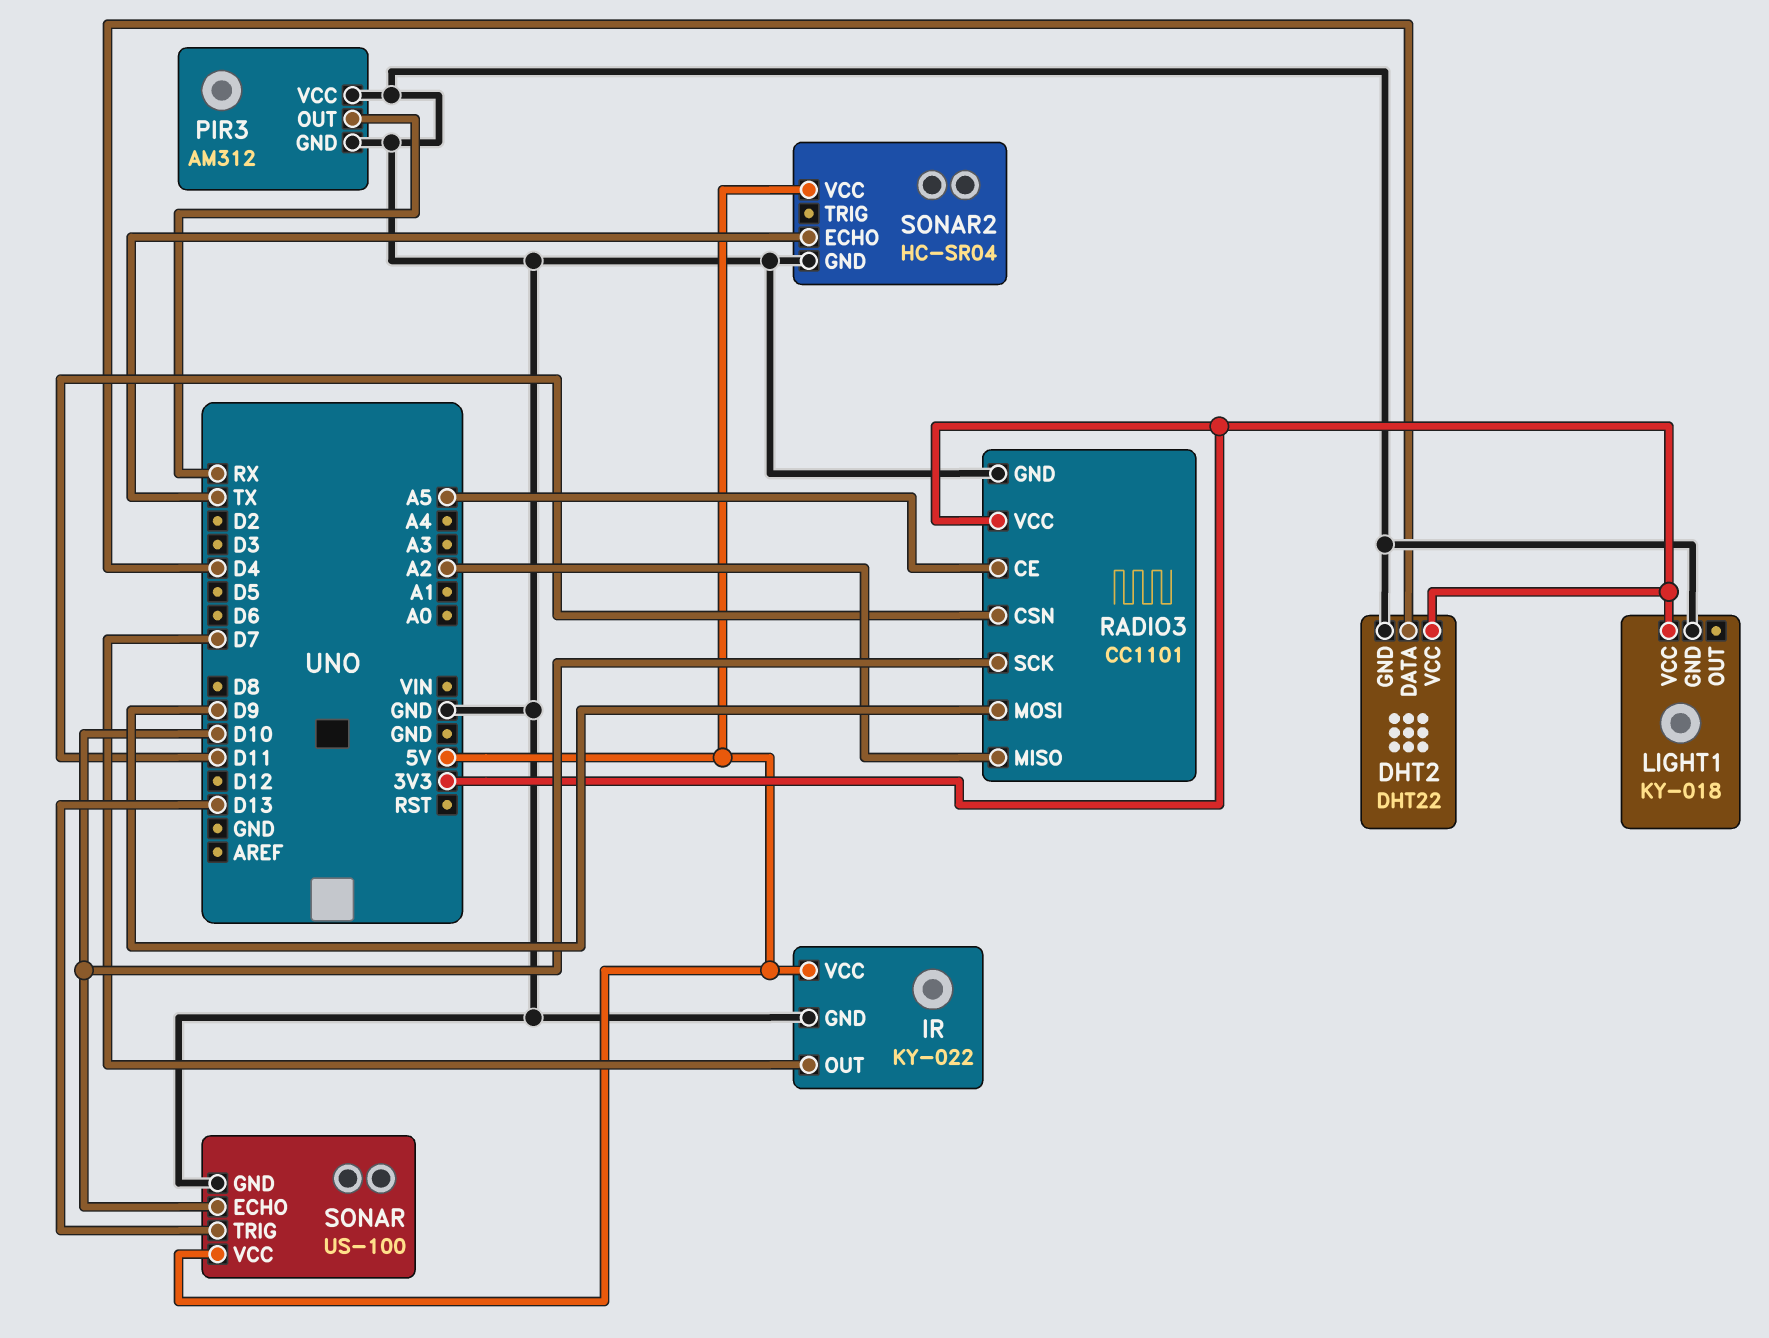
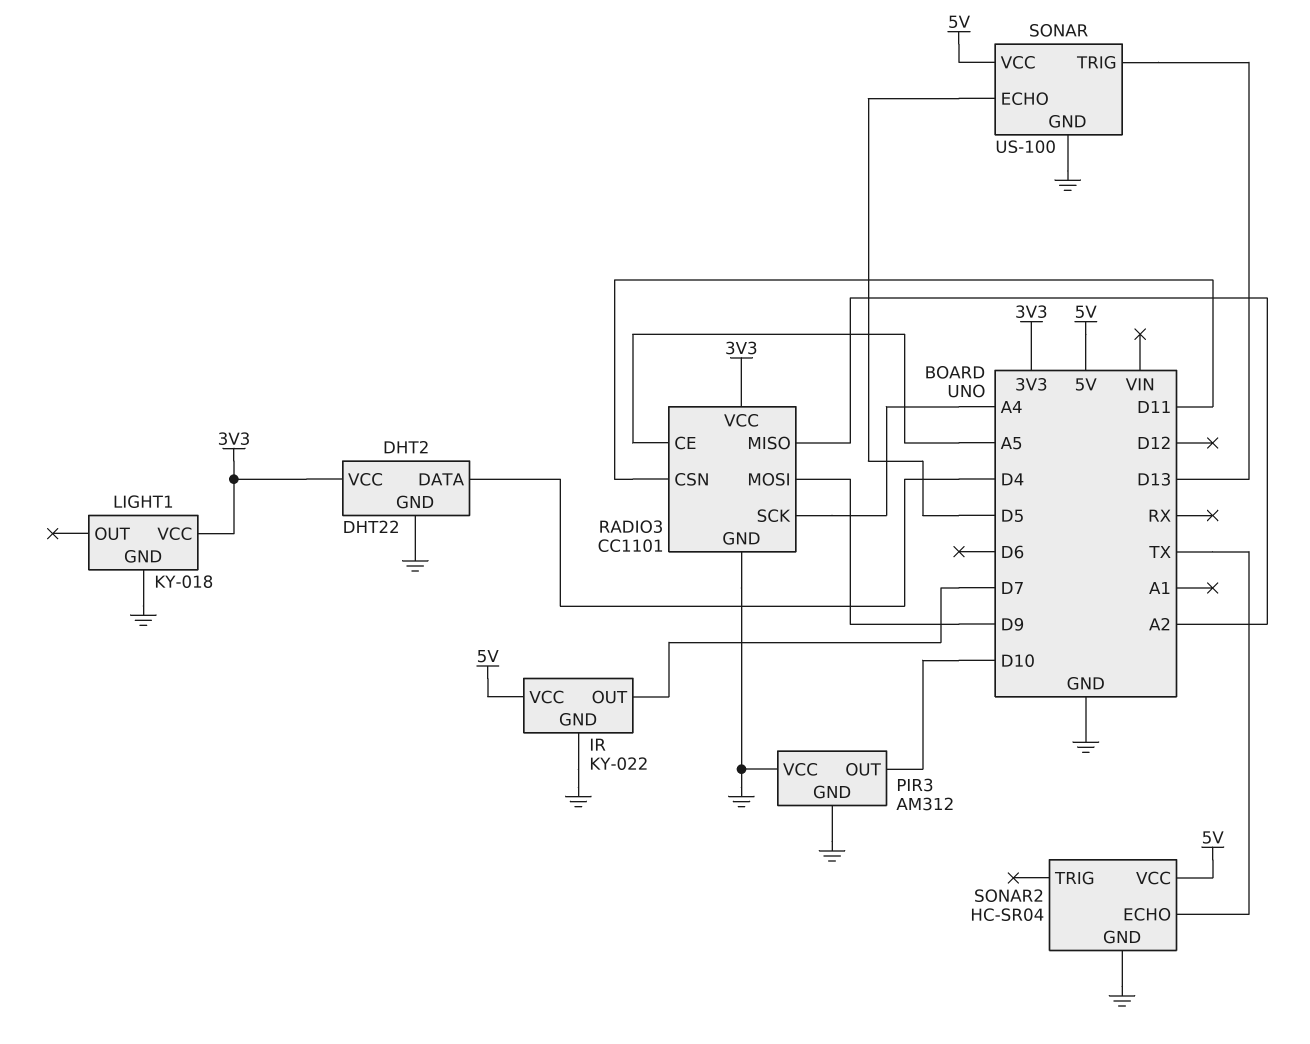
PIR3 pin OUT: RX -> D10
RADIO3 pin SCK: D10 -> A4
SONAR pin ECHO: D10 -> D5

